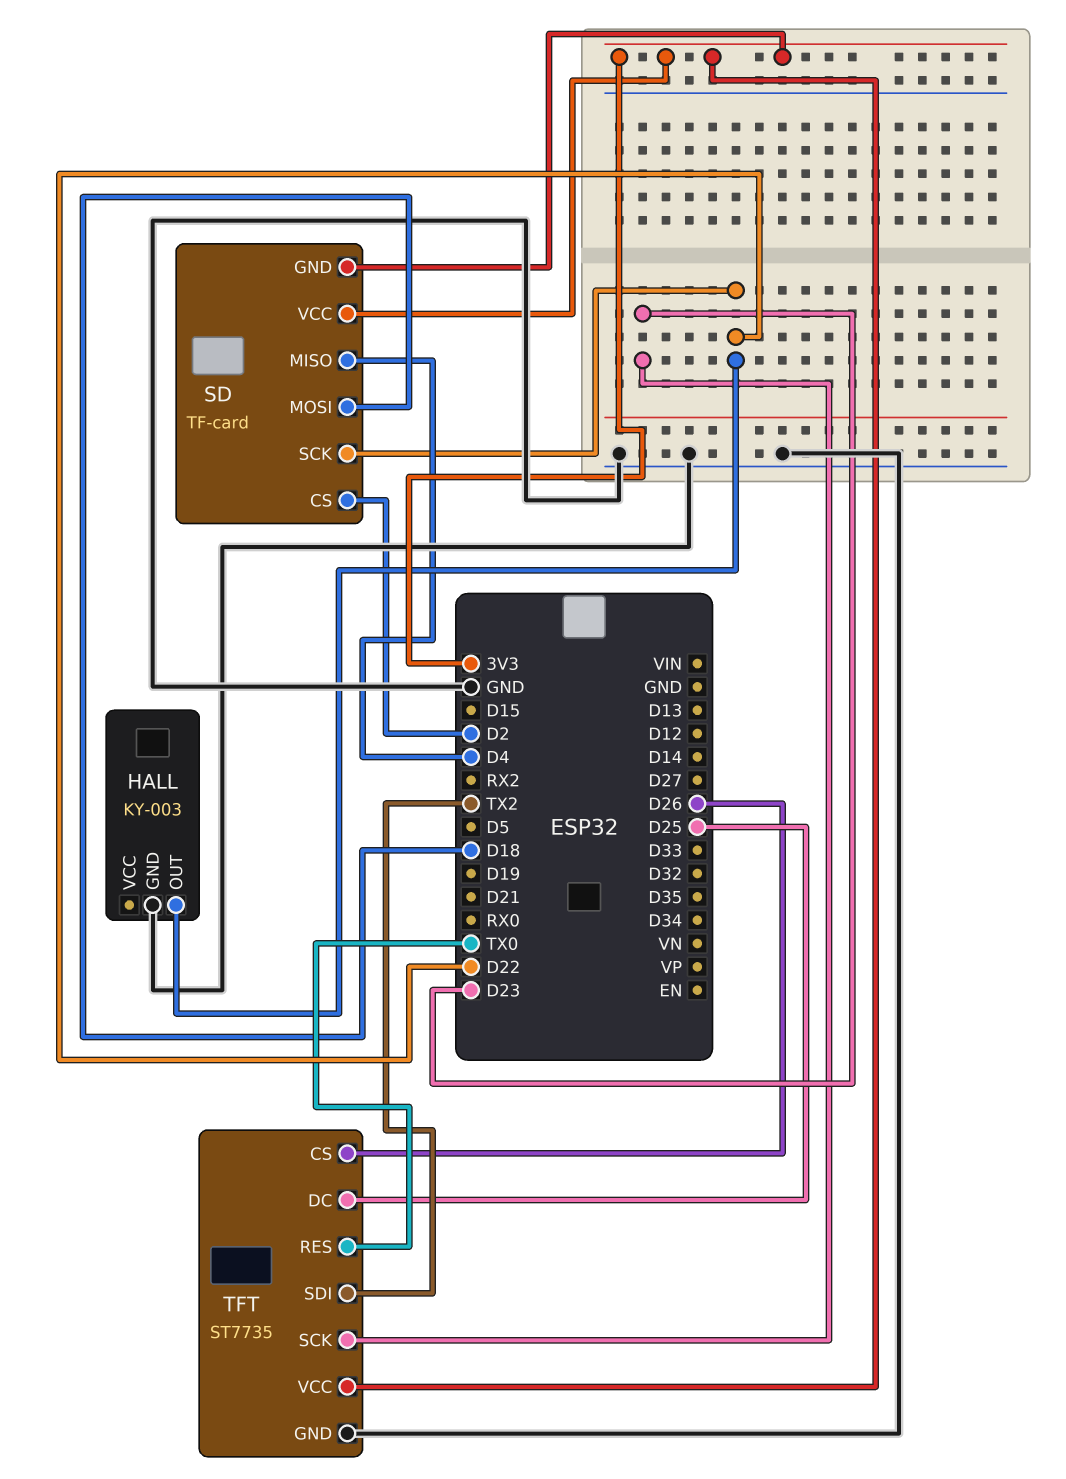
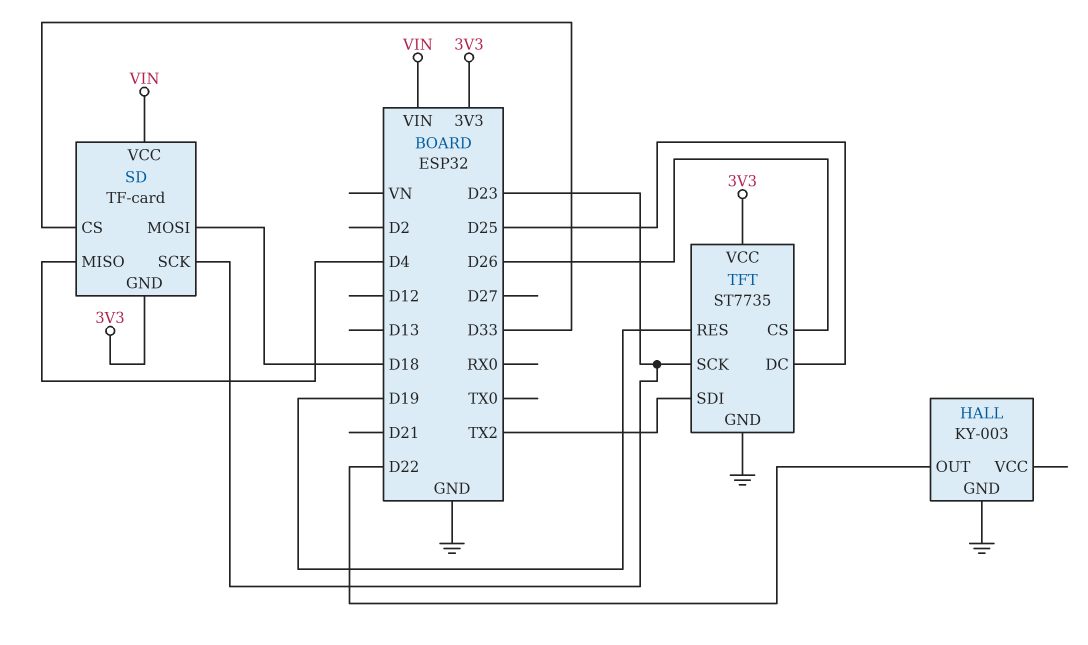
SD pin CS: D2 -> D33
SD pin SCK: D22 -> D23
SD pin VCC: 3V3 -> VIN
TFT pin RES: TX0 -> D19

